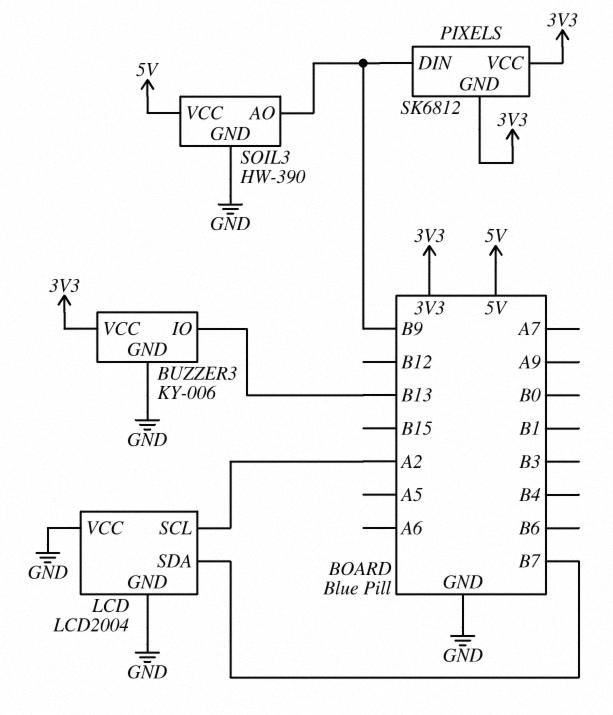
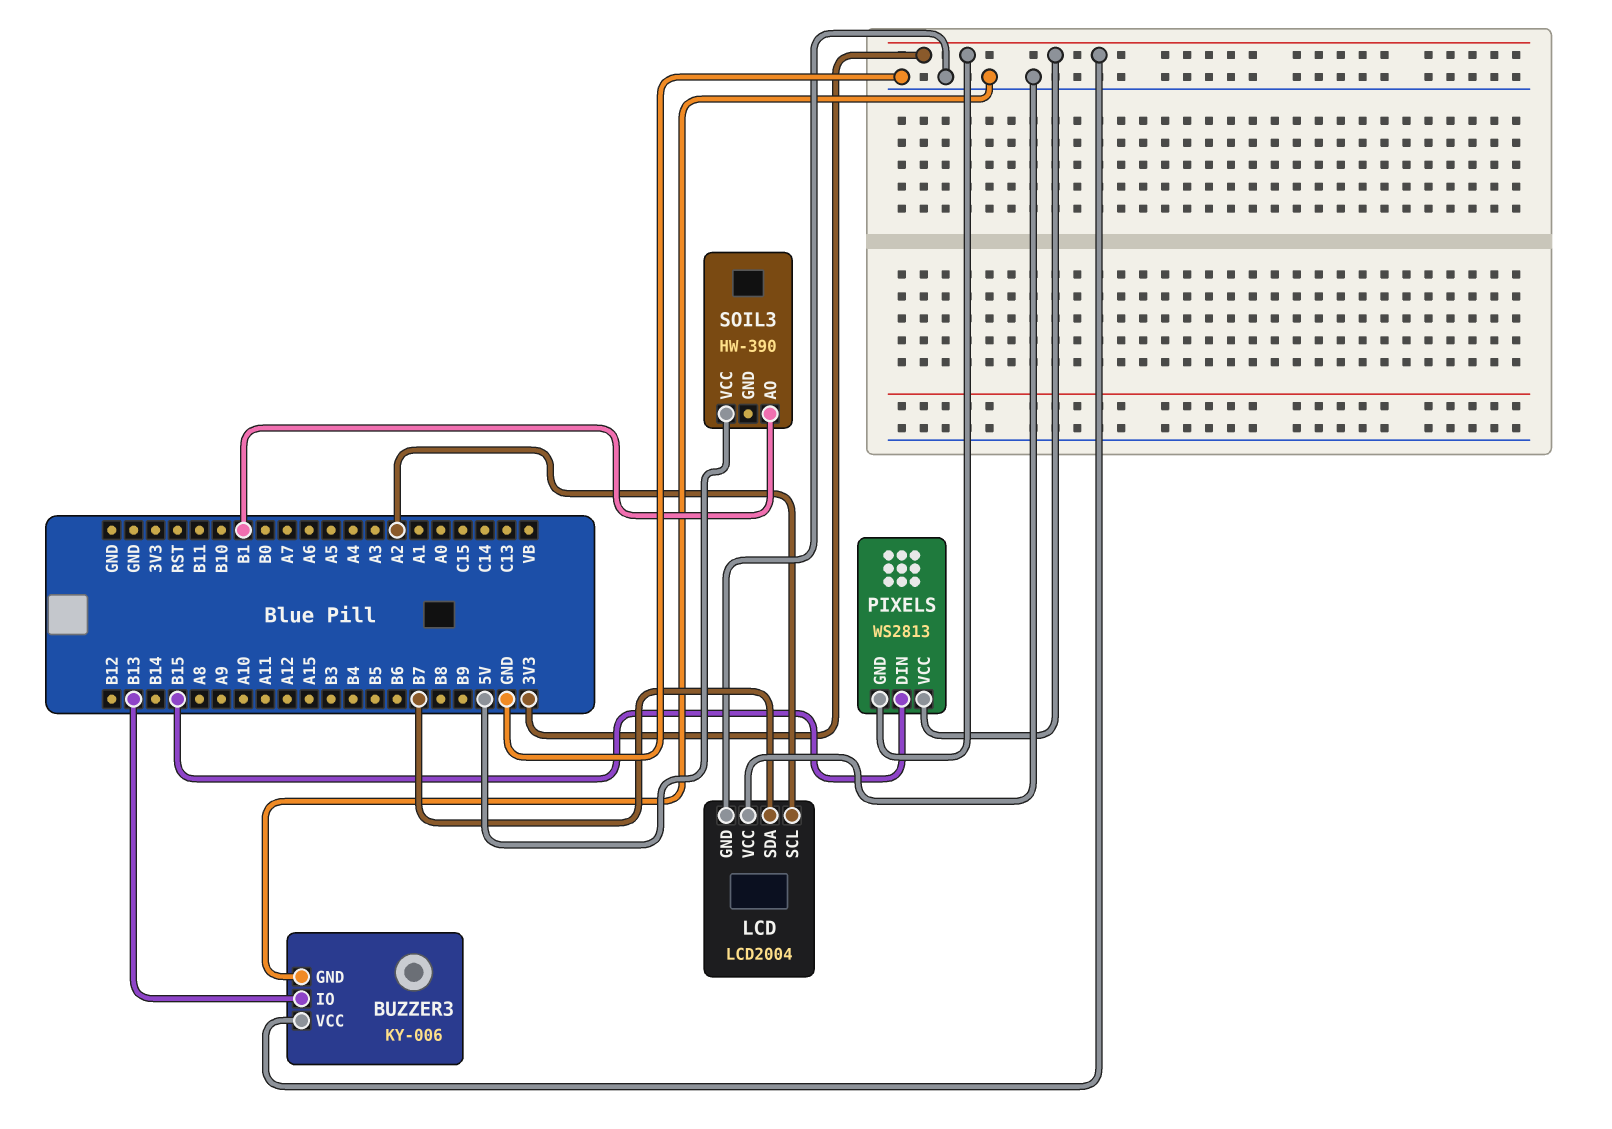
PIXELS: SK6812 -> WS2813
PIXELS pin DIN: B9 -> B15
SOIL3 pin AO: B9 -> B1
SOIL3 pin GND: GND -> none

